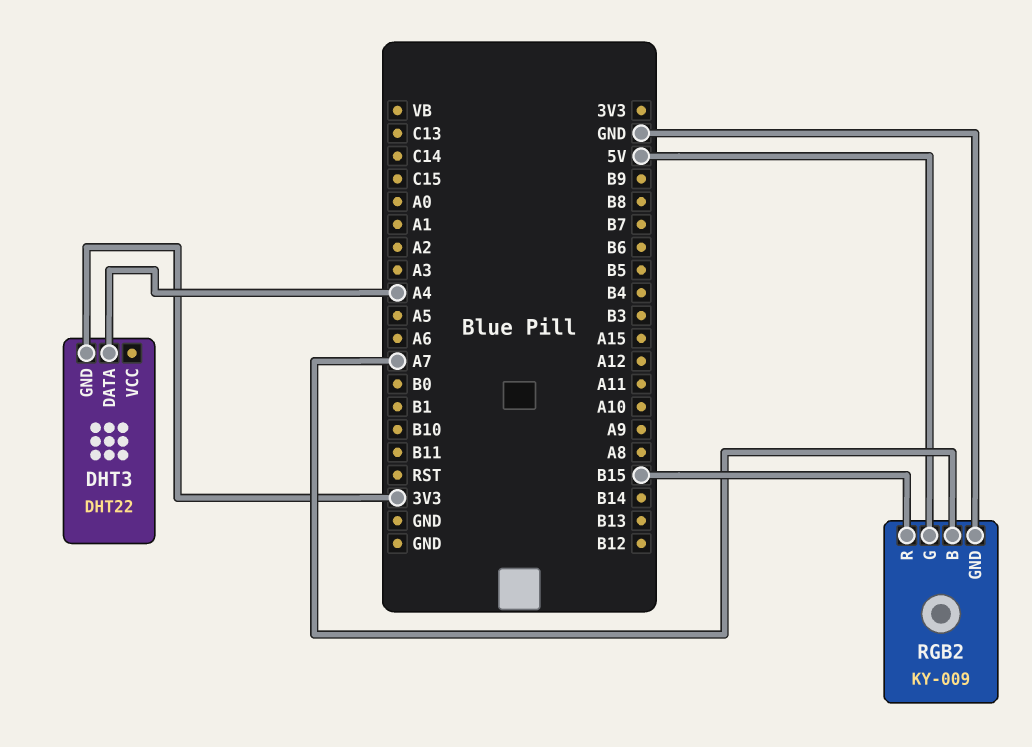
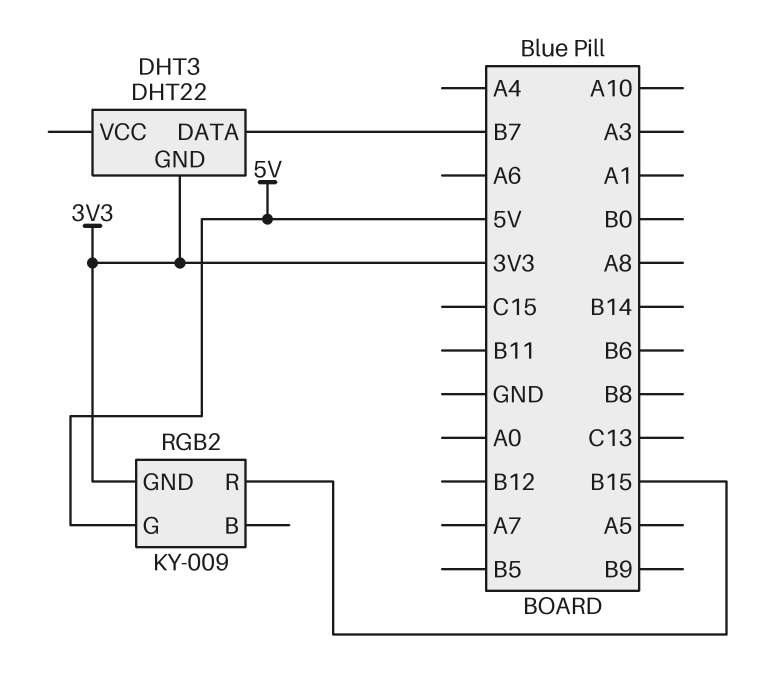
DHT3 pin DATA: A4 -> B7
RGB2 pin B: A7 -> none
RGB2 pin GND: GND -> 3V3

